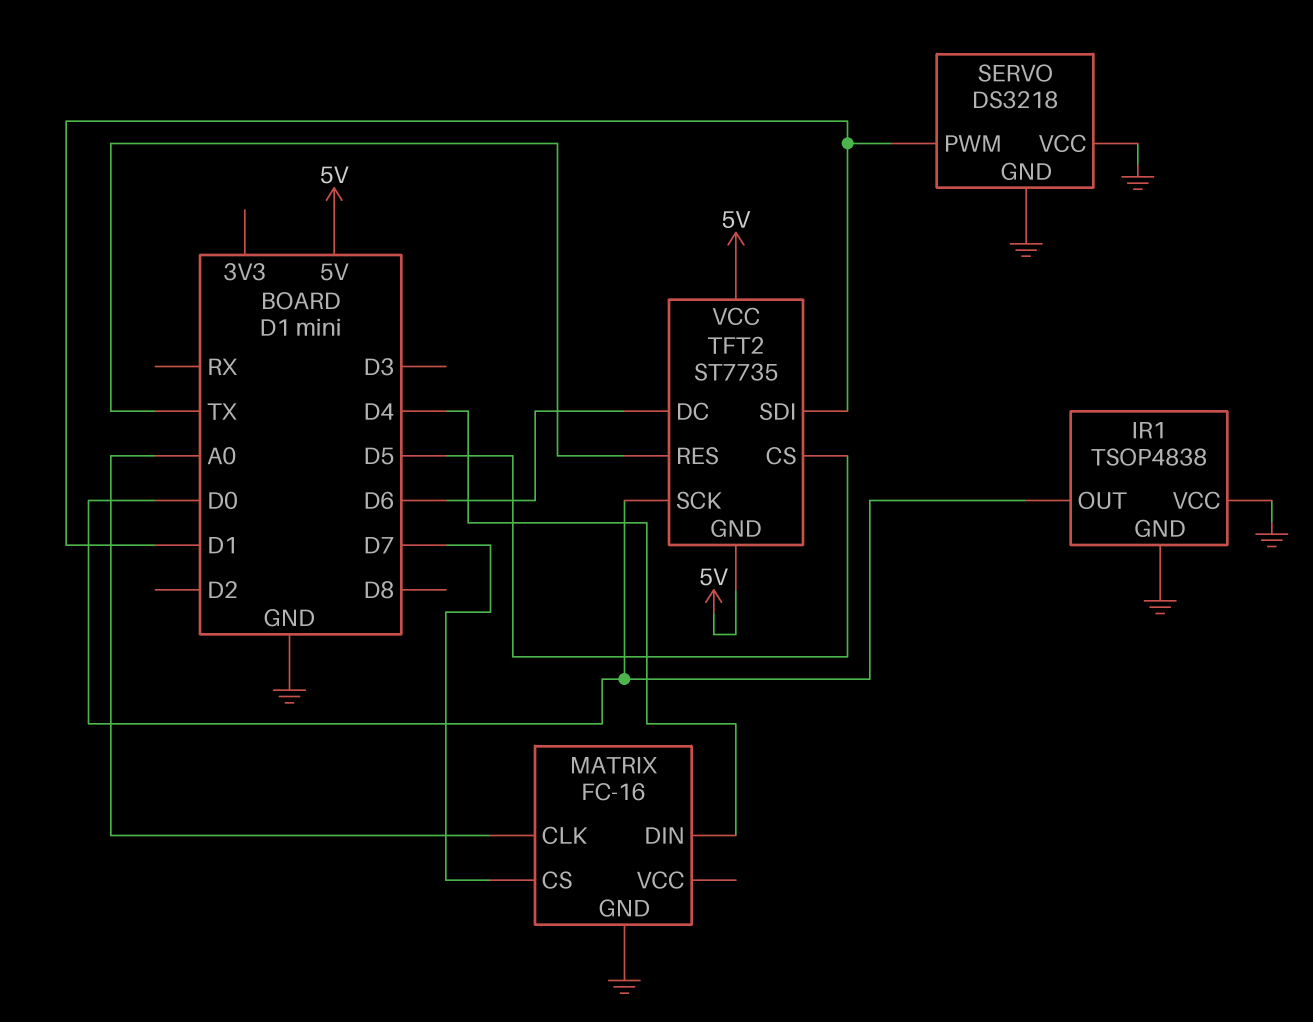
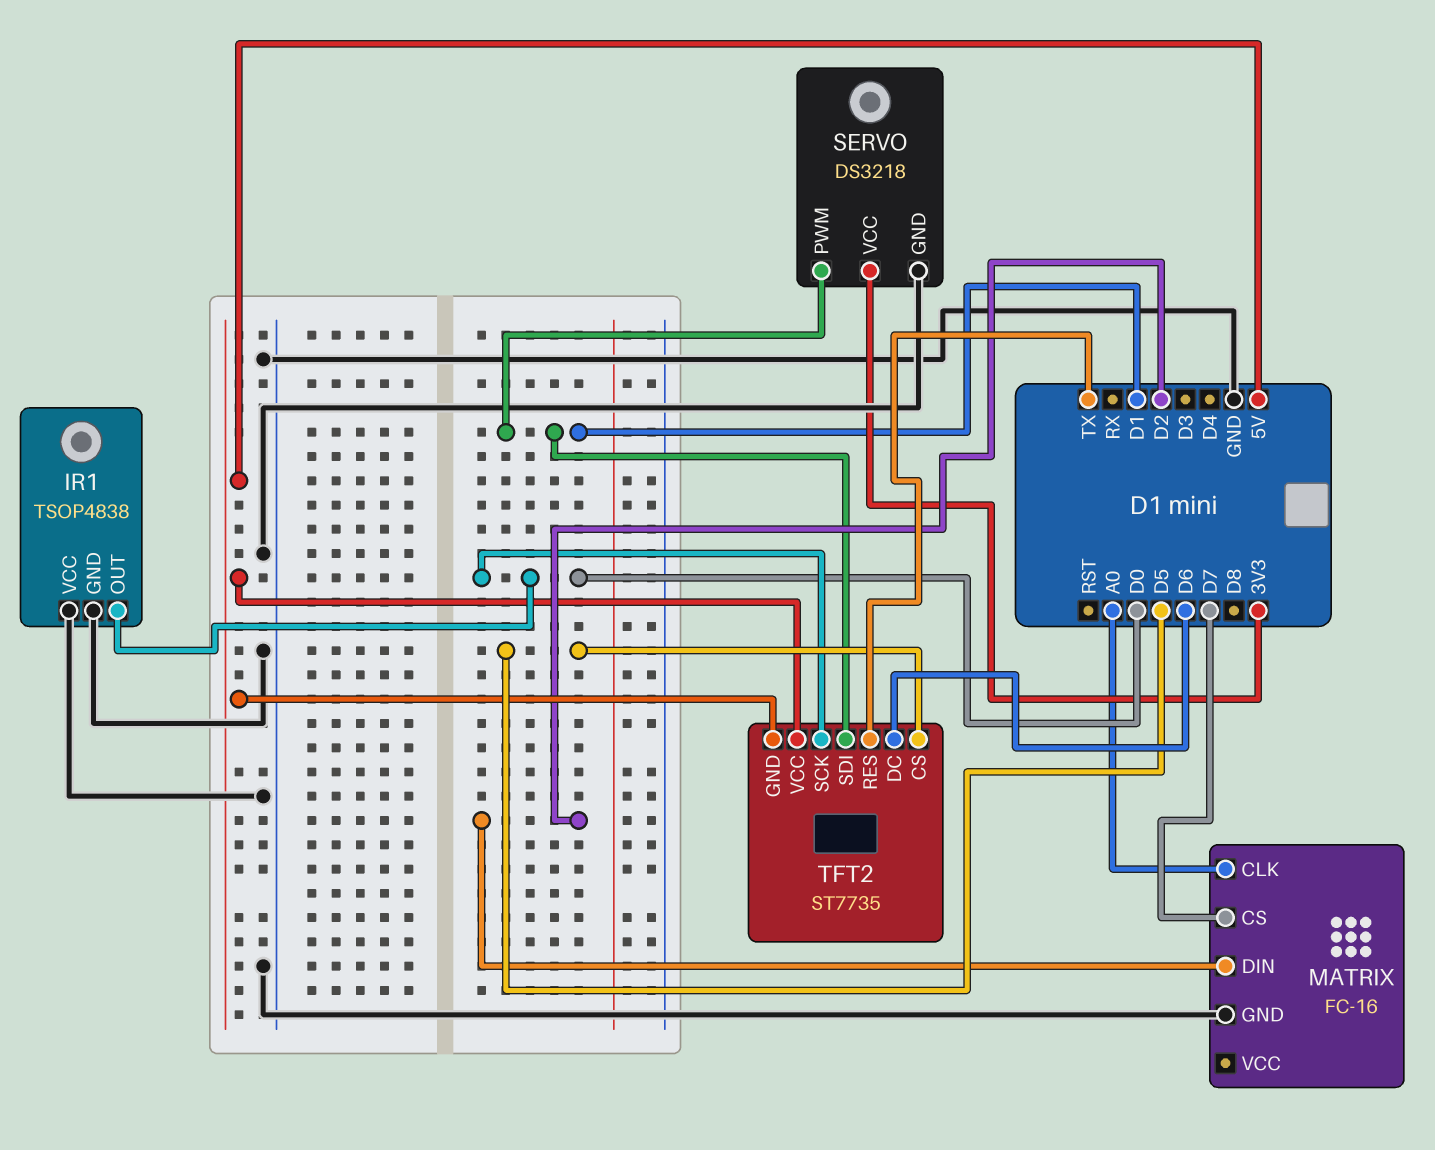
MATRIX pin DIN: D4 -> D2
SERVO pin VCC: GND -> 3V3

